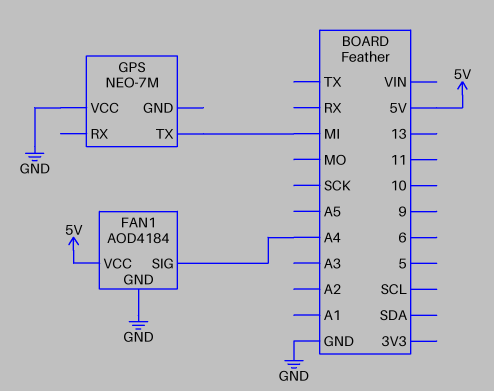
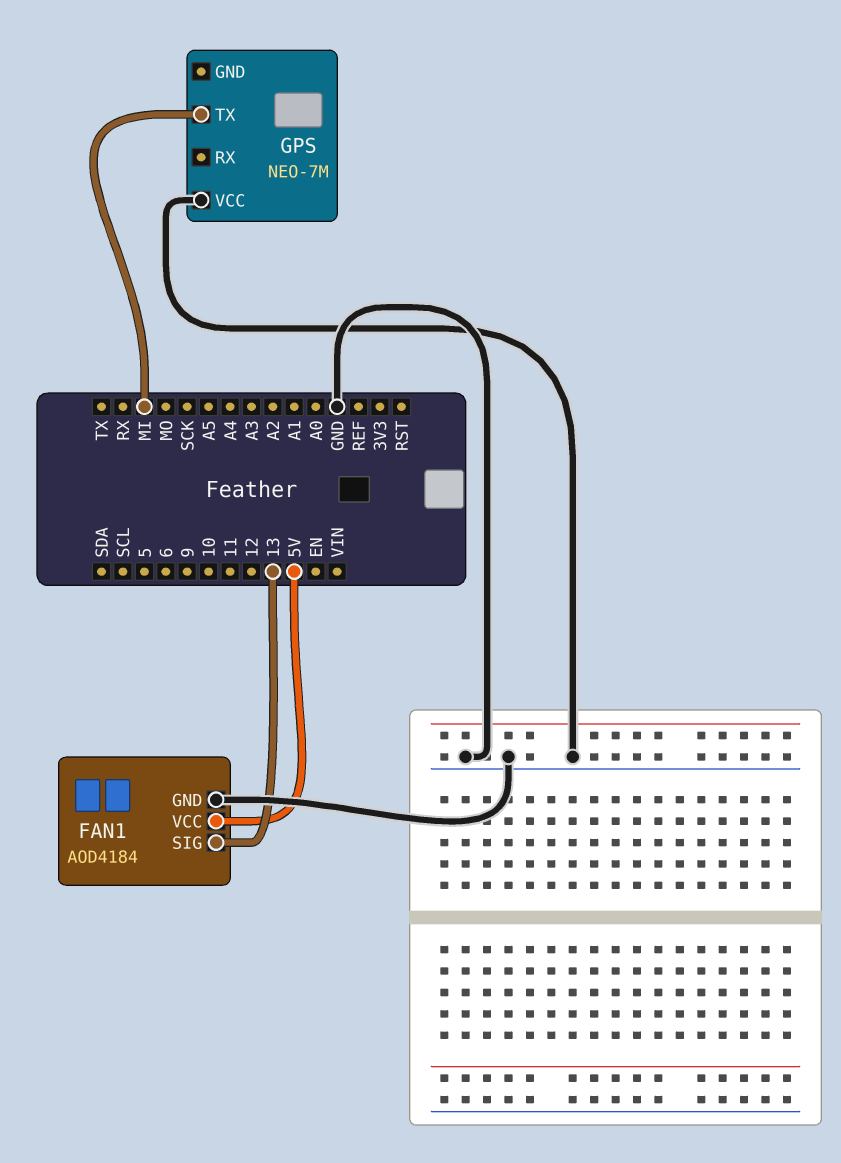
FAN1 pin SIG: A4 -> 13

